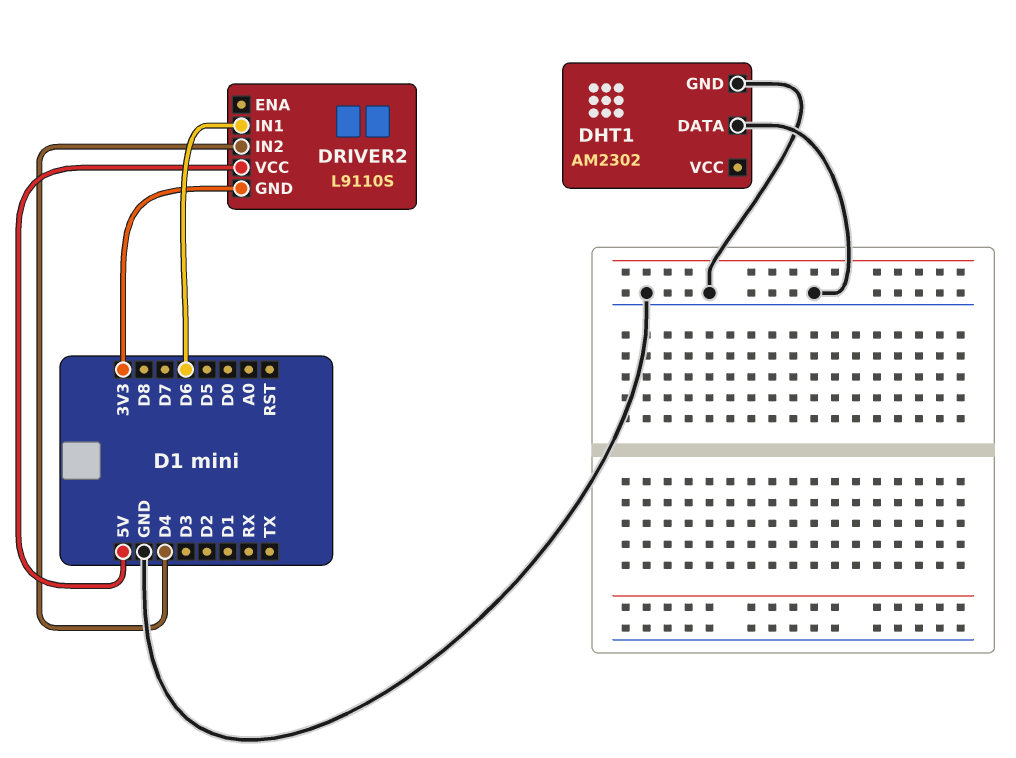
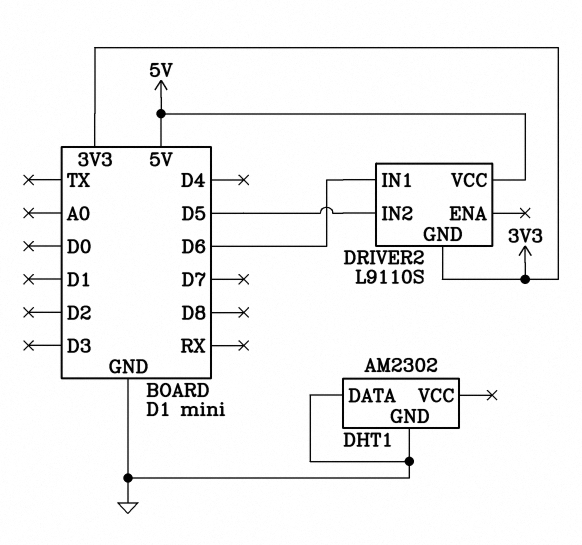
DRIVER2 pin IN2: D4 -> D5

